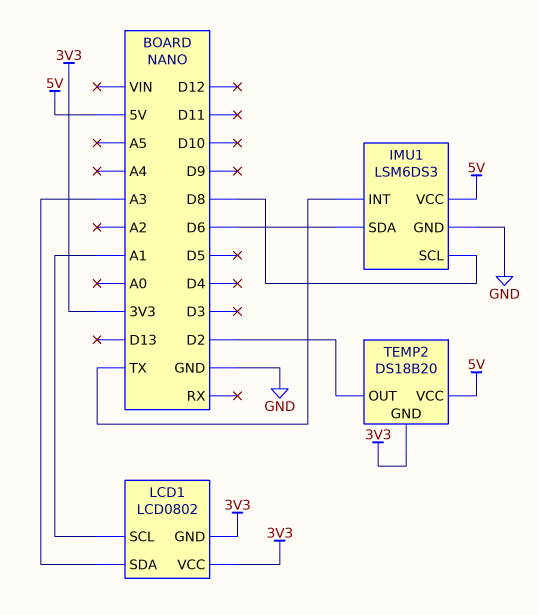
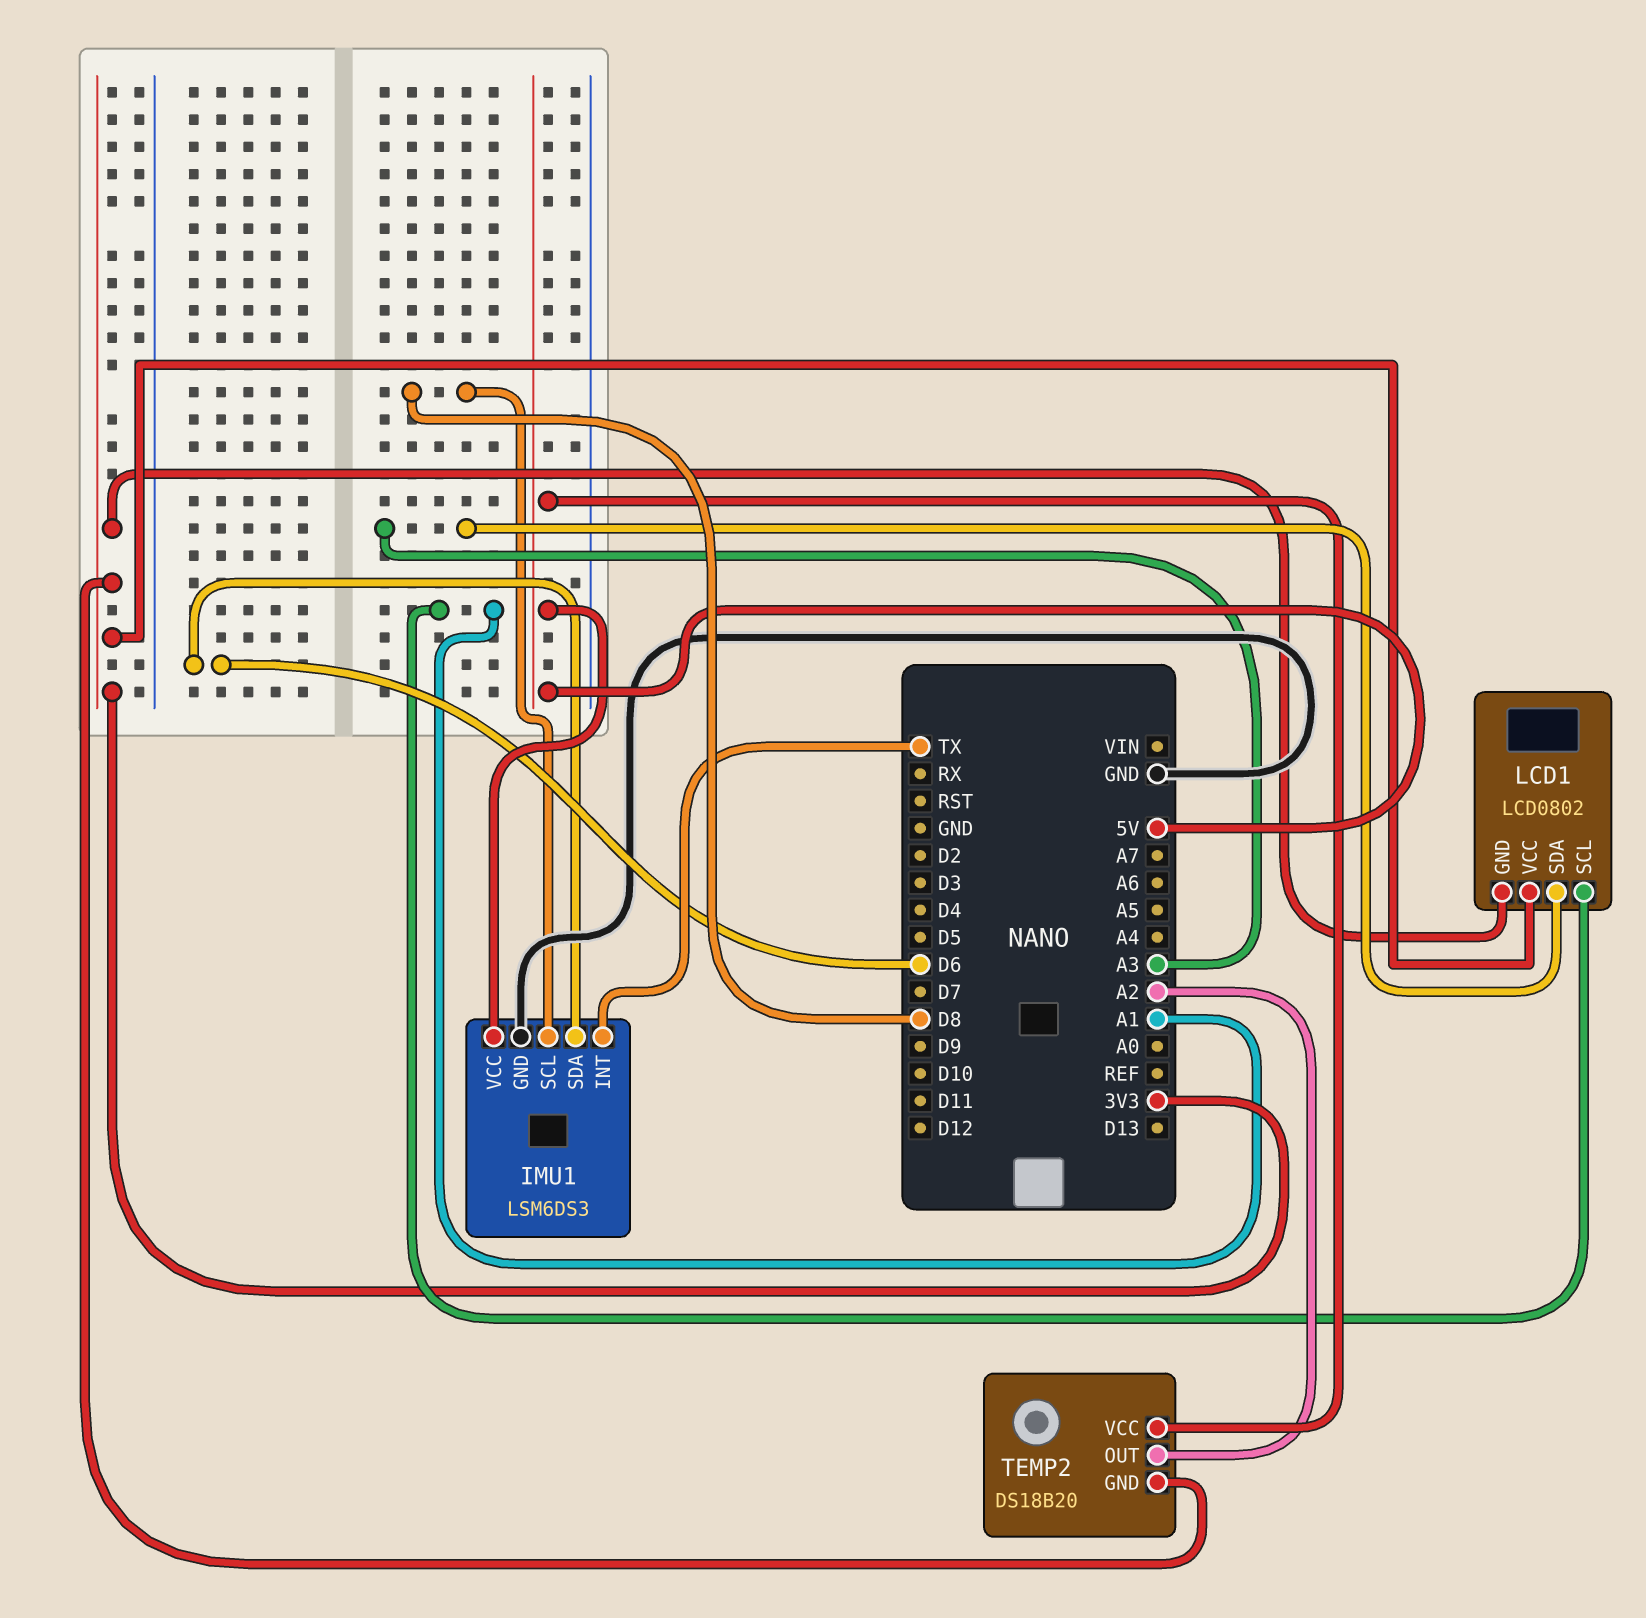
TEMP2 pin OUT: D2 -> A2

